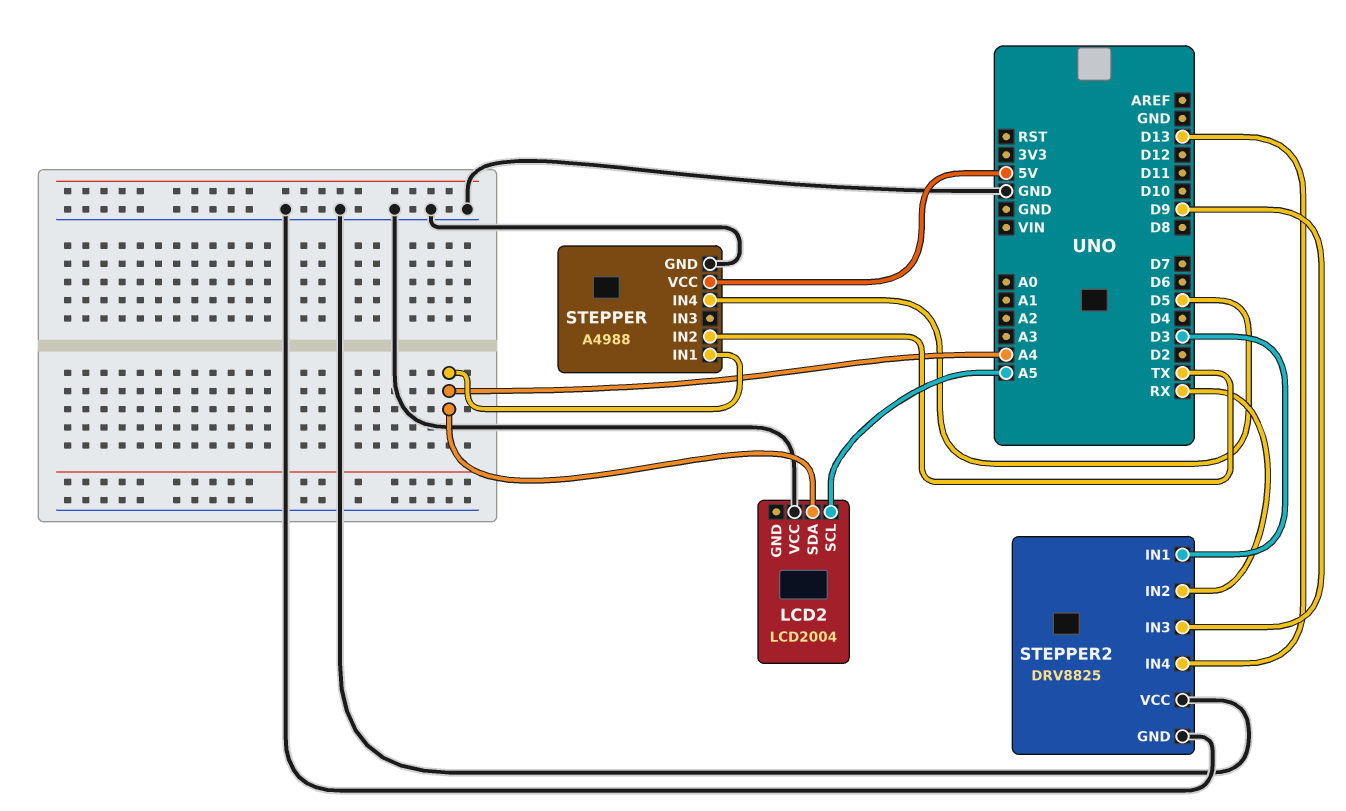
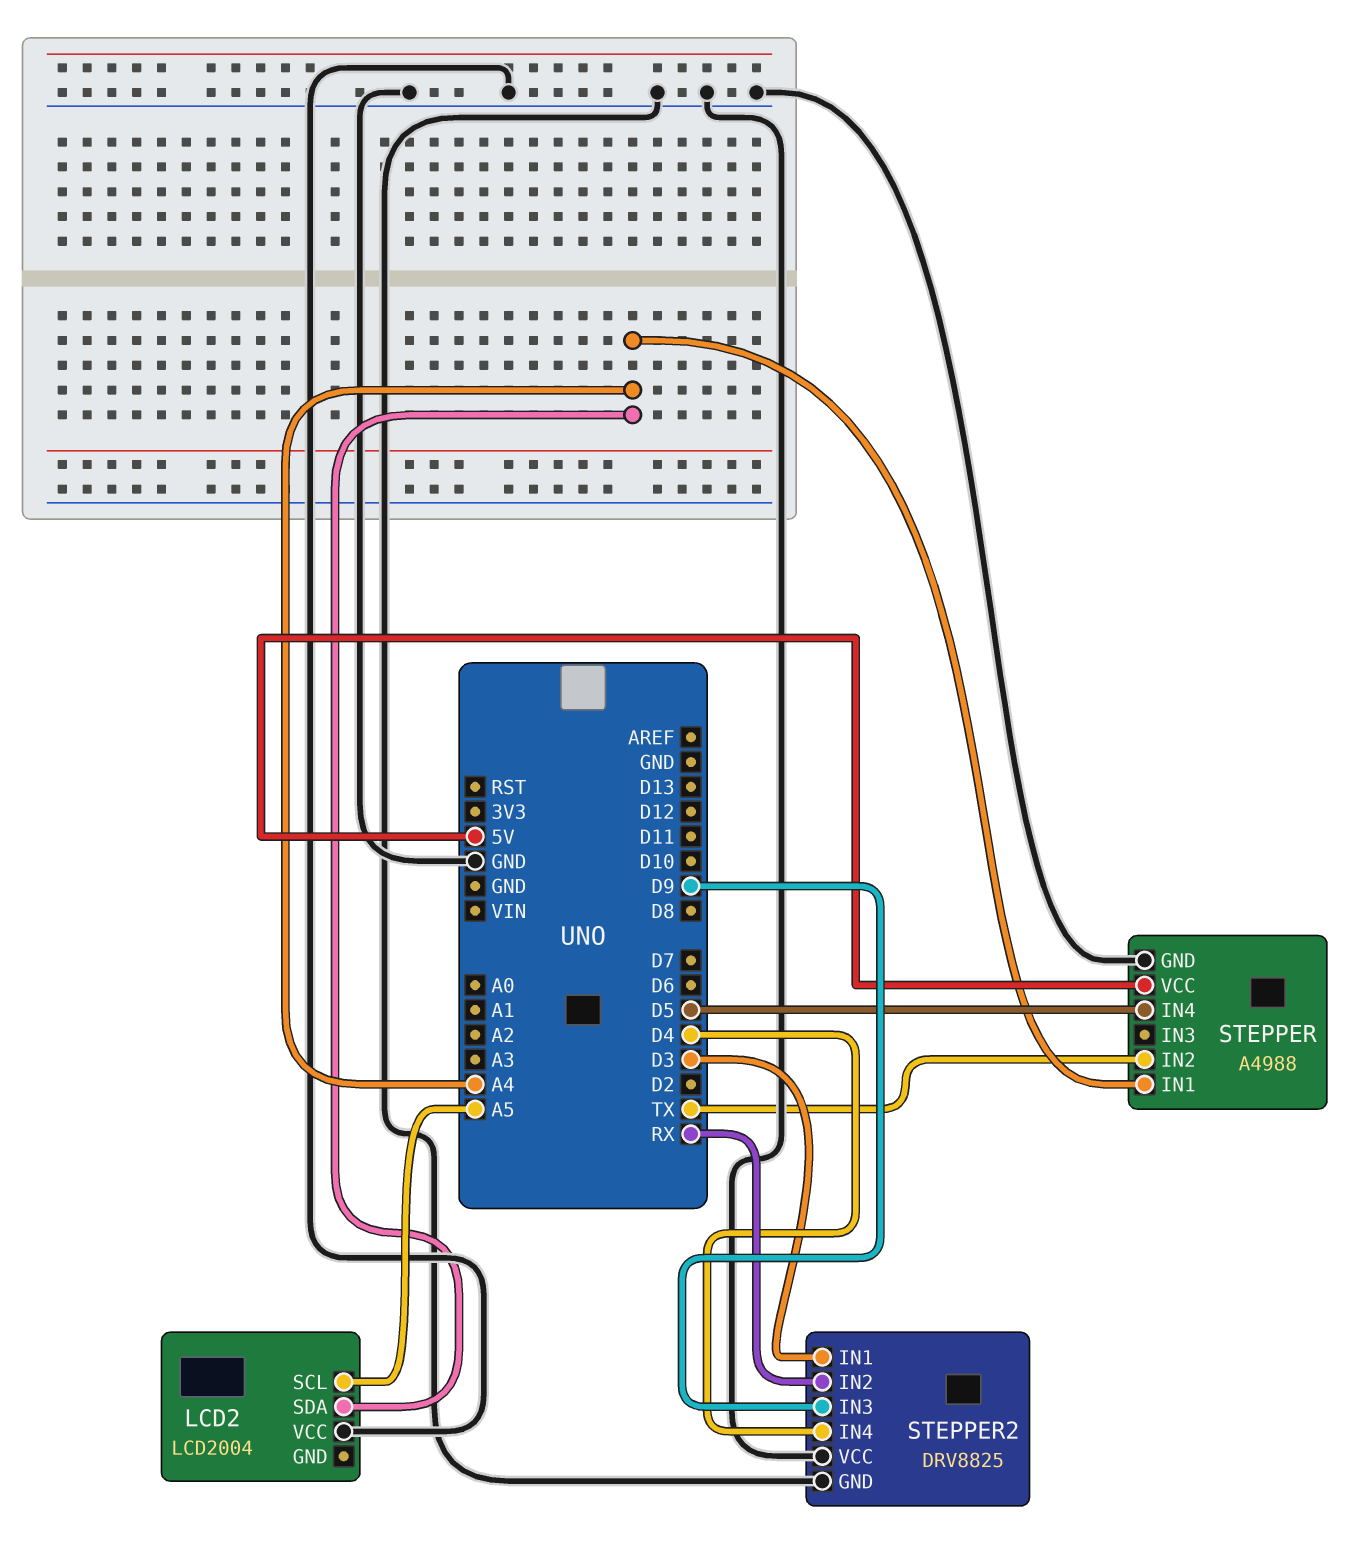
STEPPER2 pin IN4: D13 -> D4

